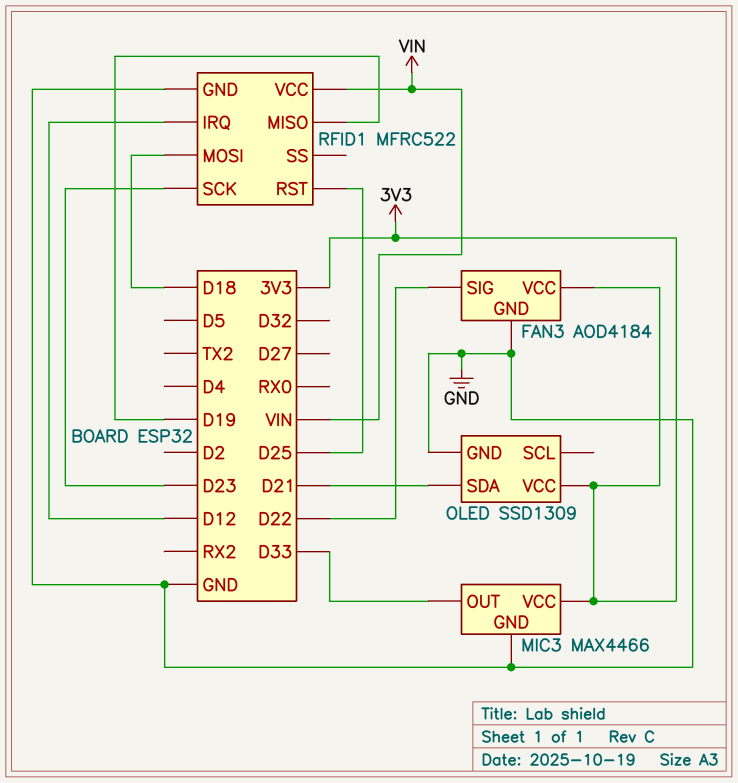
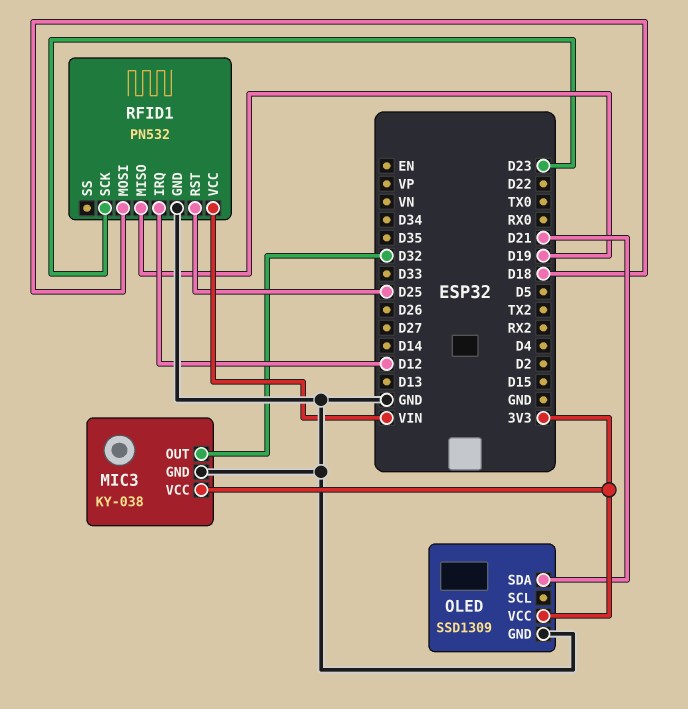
FAN3: AOD4184 -> none
FAN3 pin GND: GND -> none
FAN3 pin SIG: D22 -> none
FAN3 pin VCC: 3V3 -> none
MIC3: MAX4466 -> KY-038
MIC3 pin OUT: D33 -> D32
RFID1: MFRC522 -> PN532

